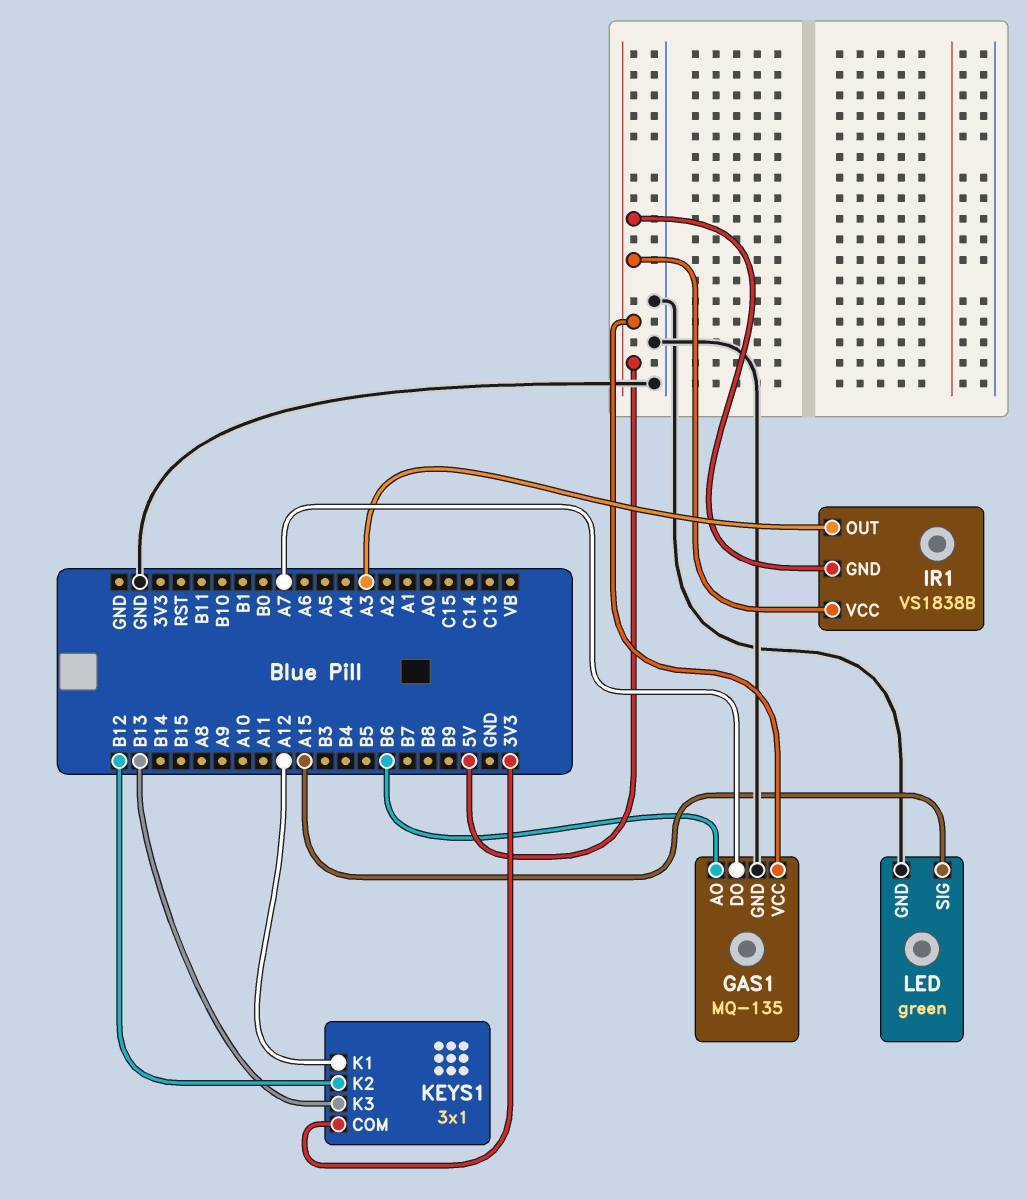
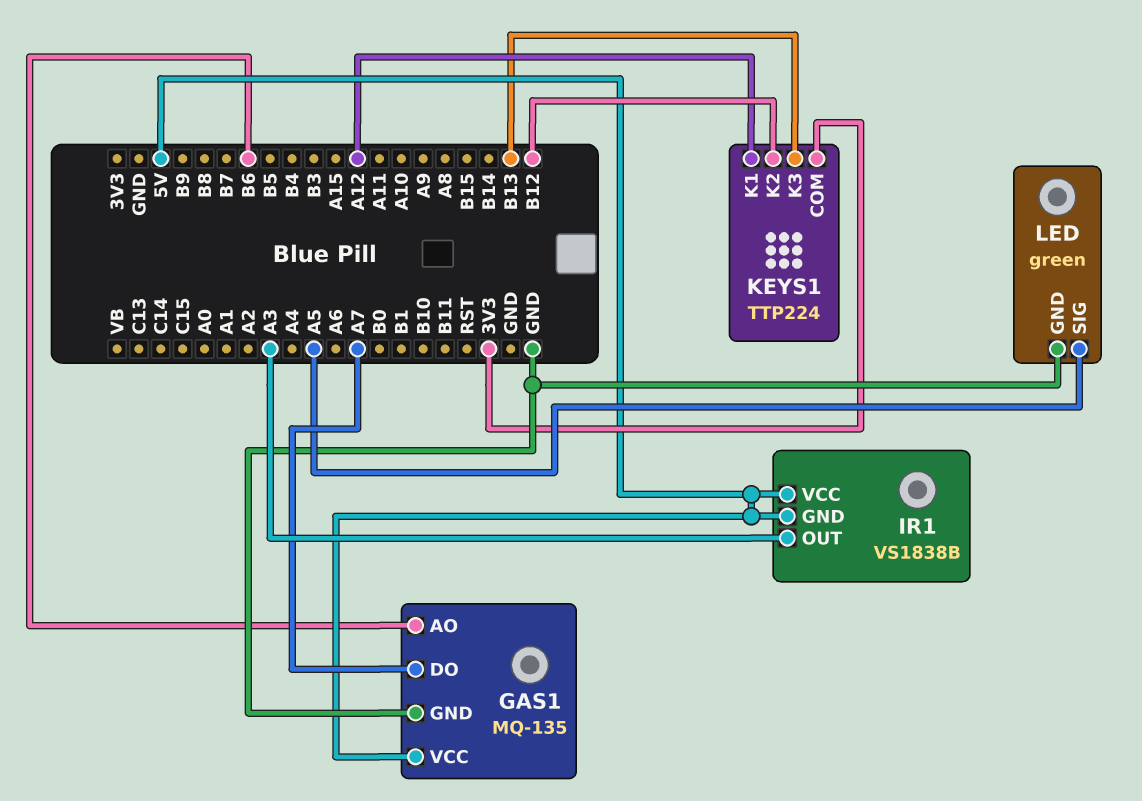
KEYS1: 3x1 -> TTP224
LED pin SIG: A15 -> A5

